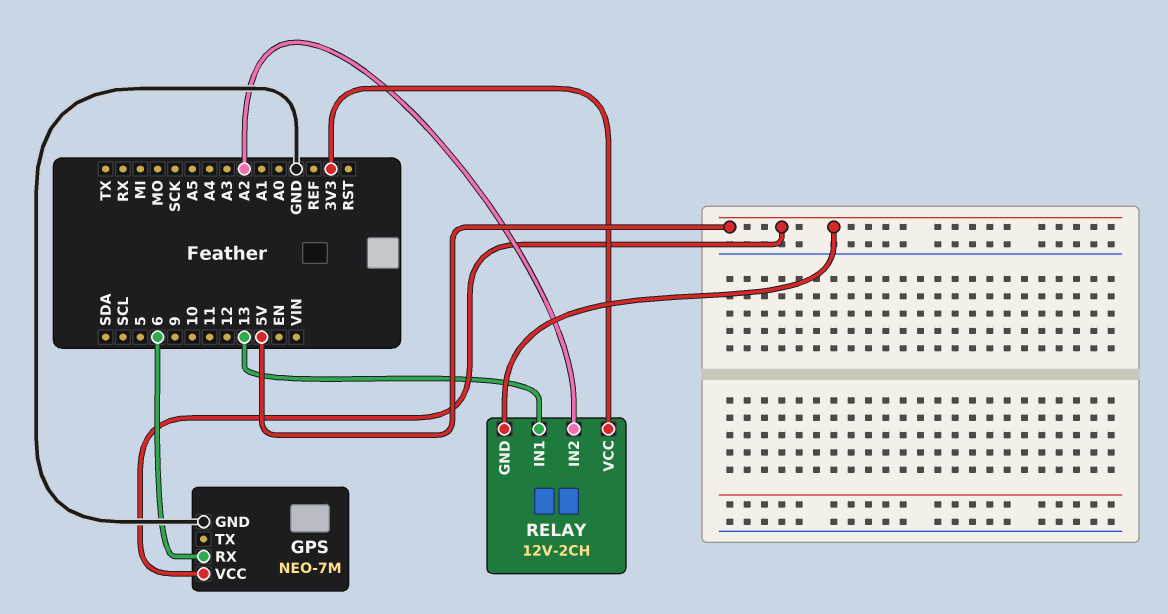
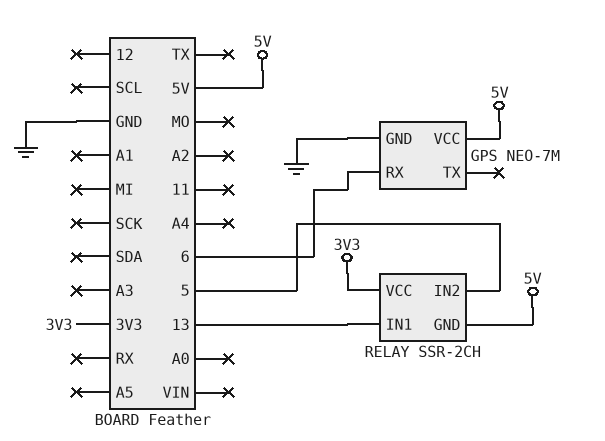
RELAY: 12V-2CH -> SSR-2CH
RELAY pin IN2: A2 -> 5

